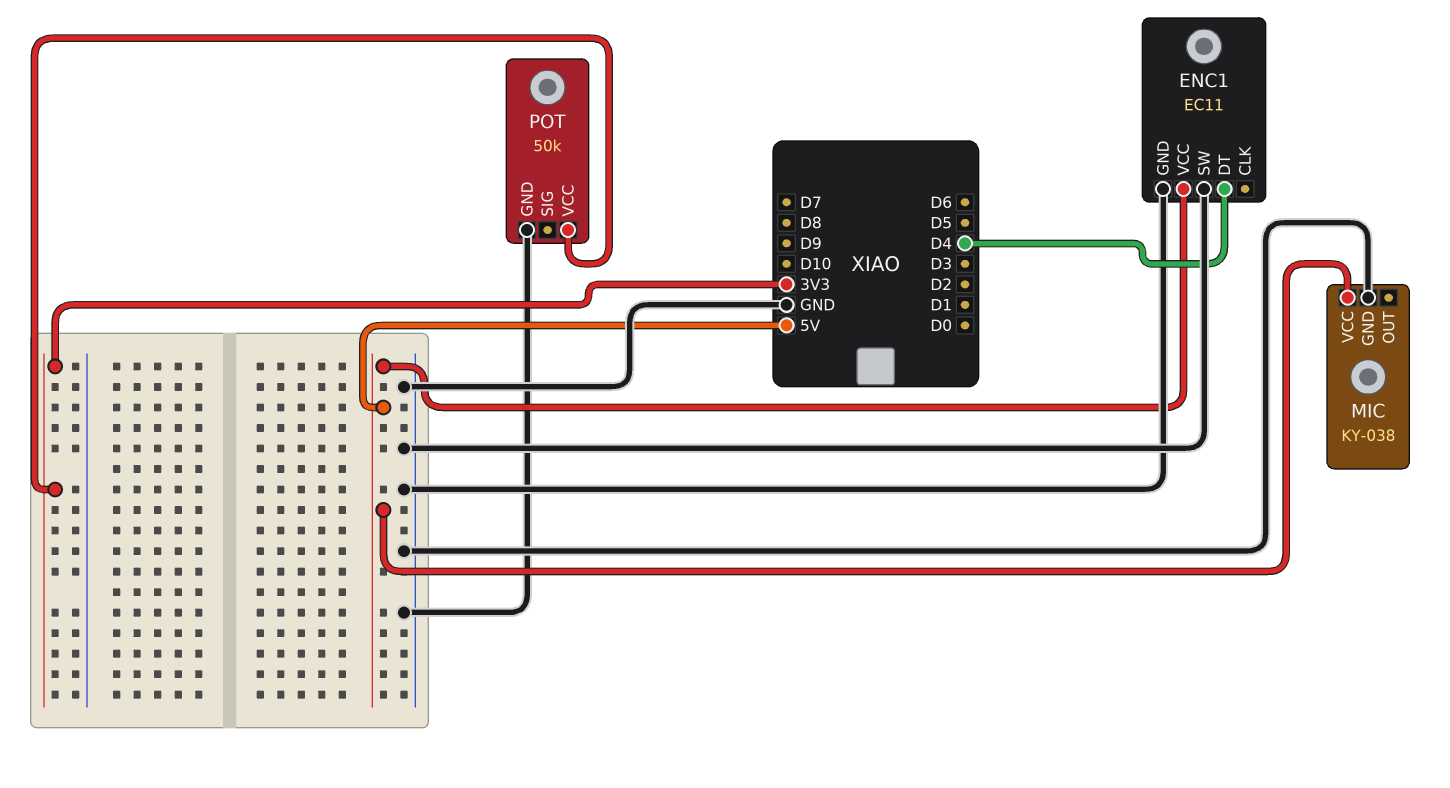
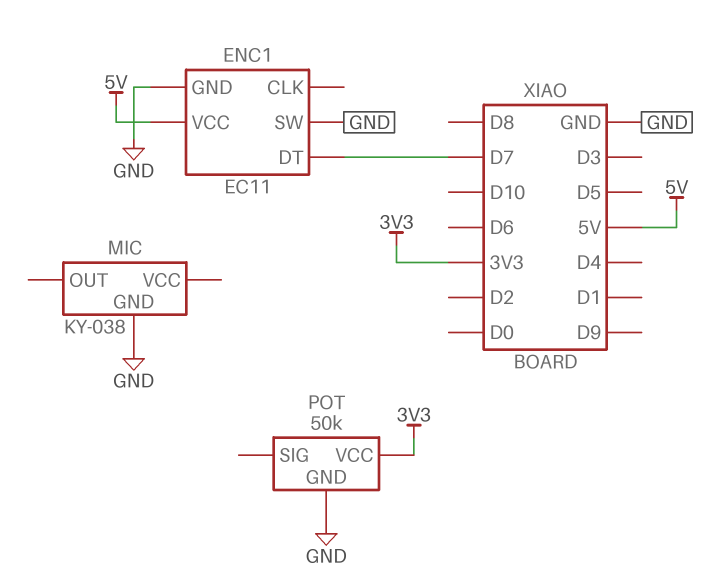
ENC1 pin DT: D4 -> D7
MIC pin VCC: 5V -> none

